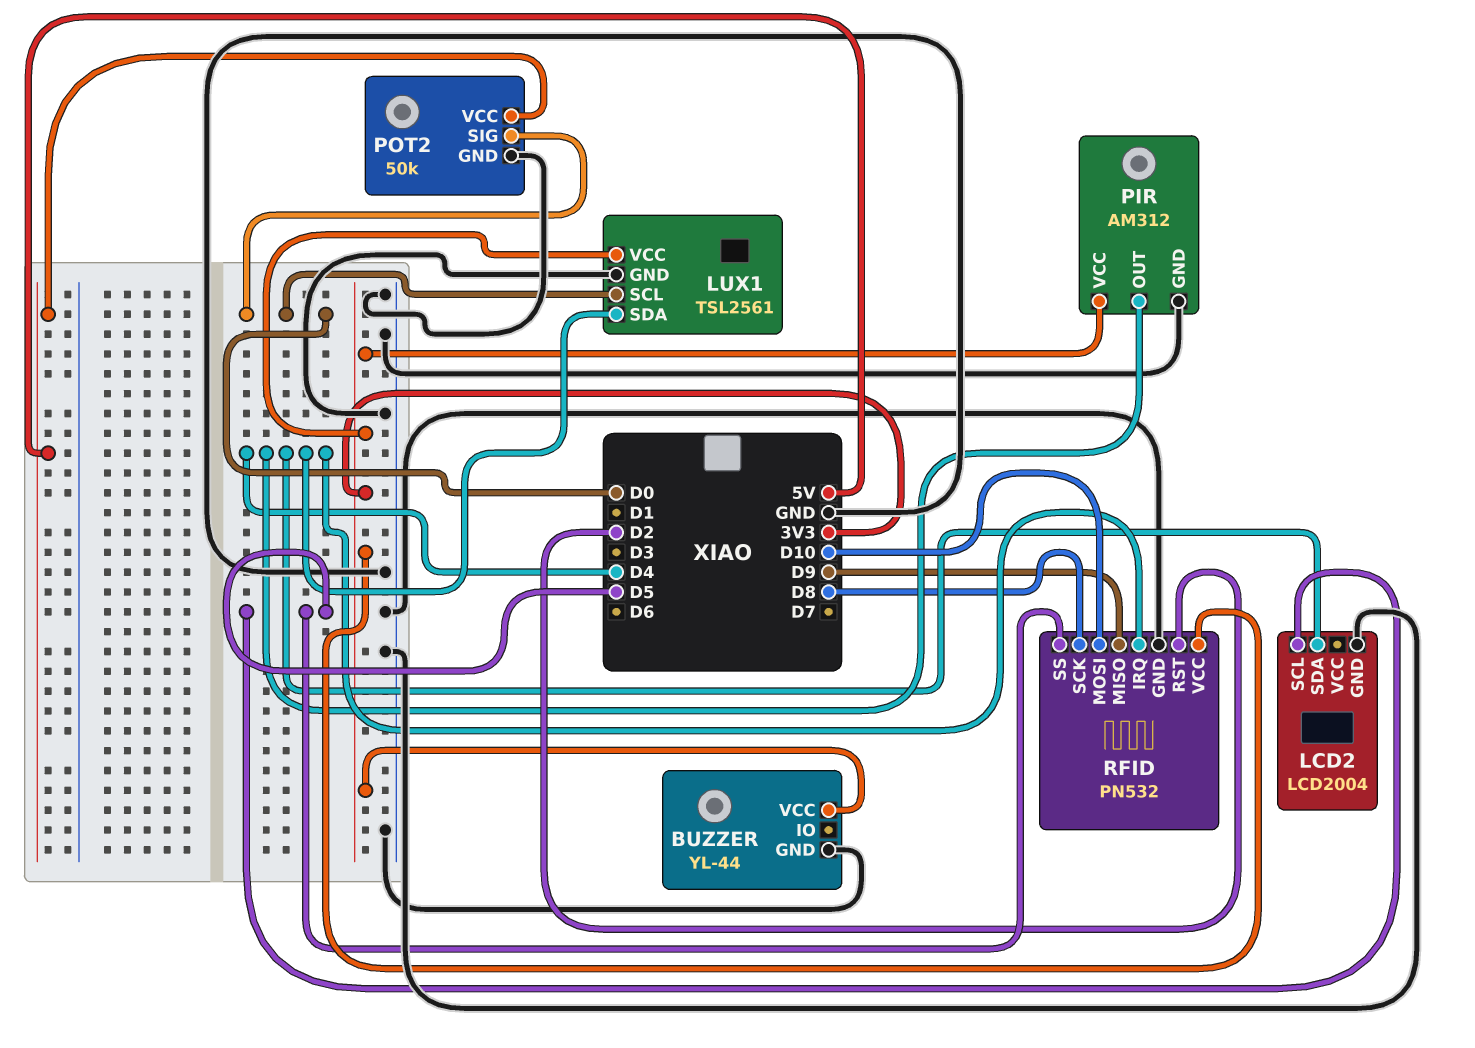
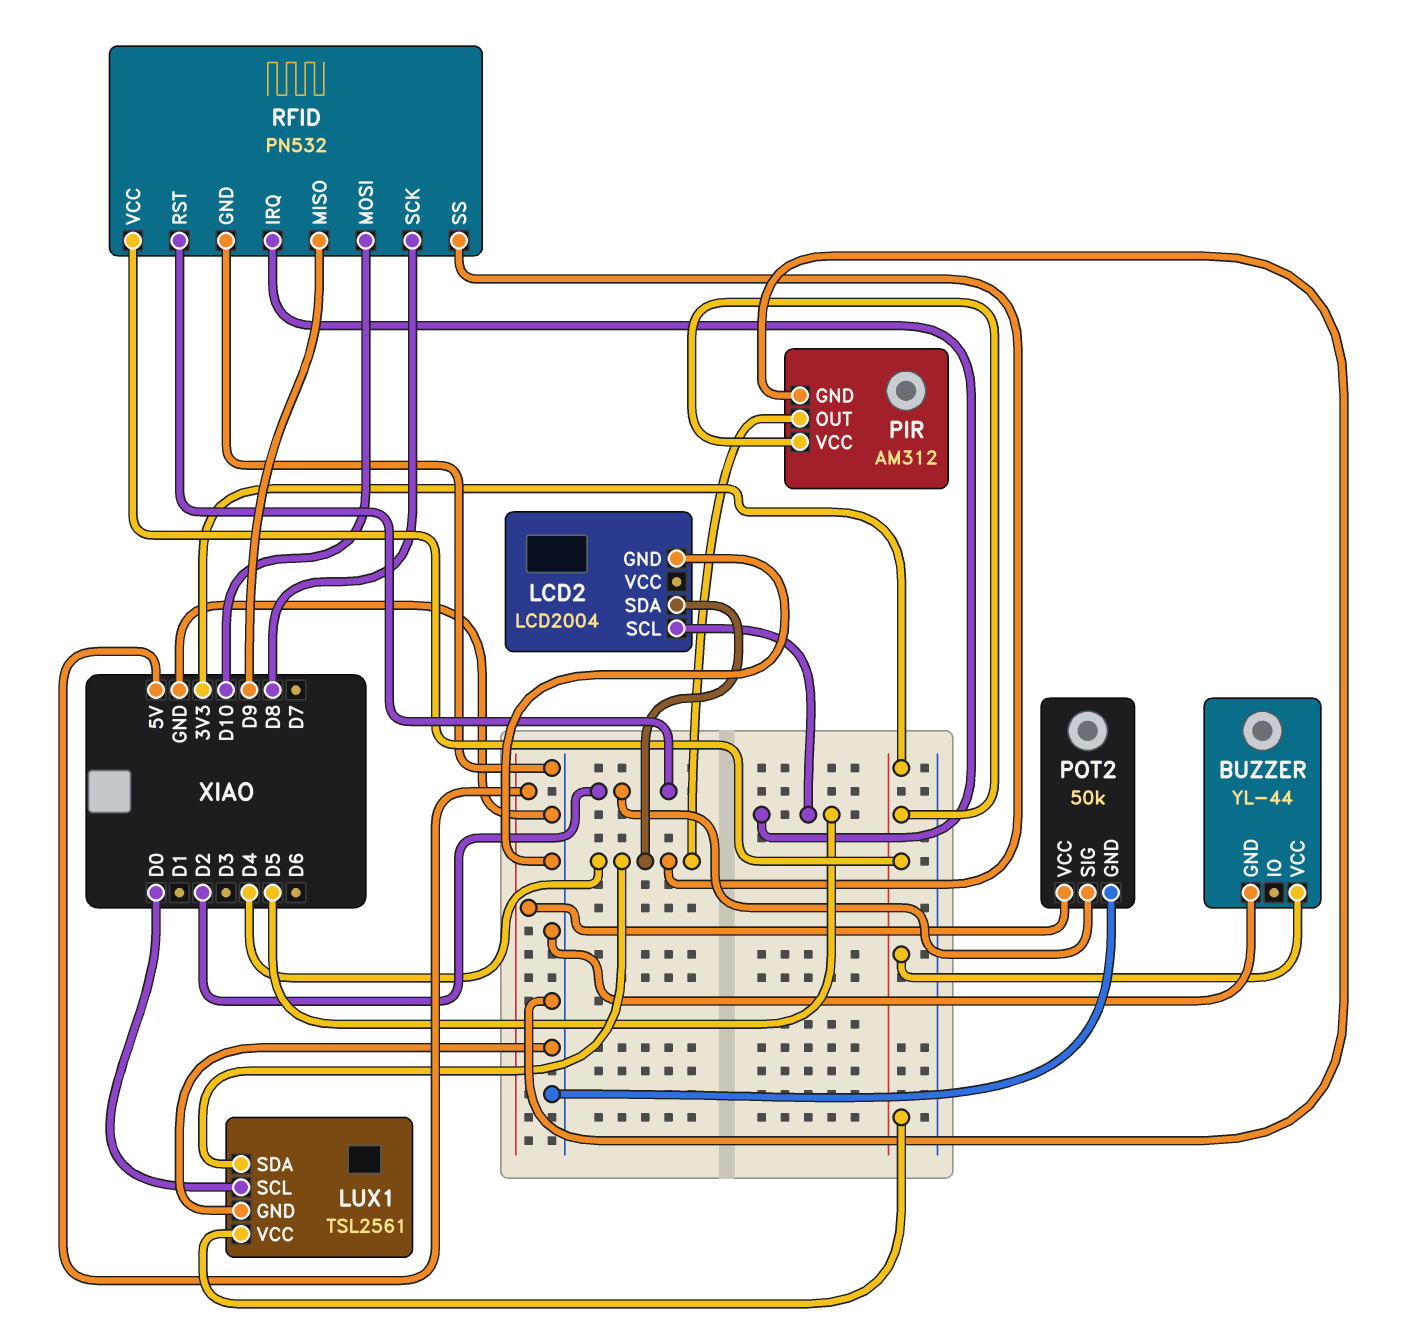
POT2 pin SIG: D0 -> D2
RFID pin IRQ: D4 -> D5
RFID pin SS: D5 -> D4

